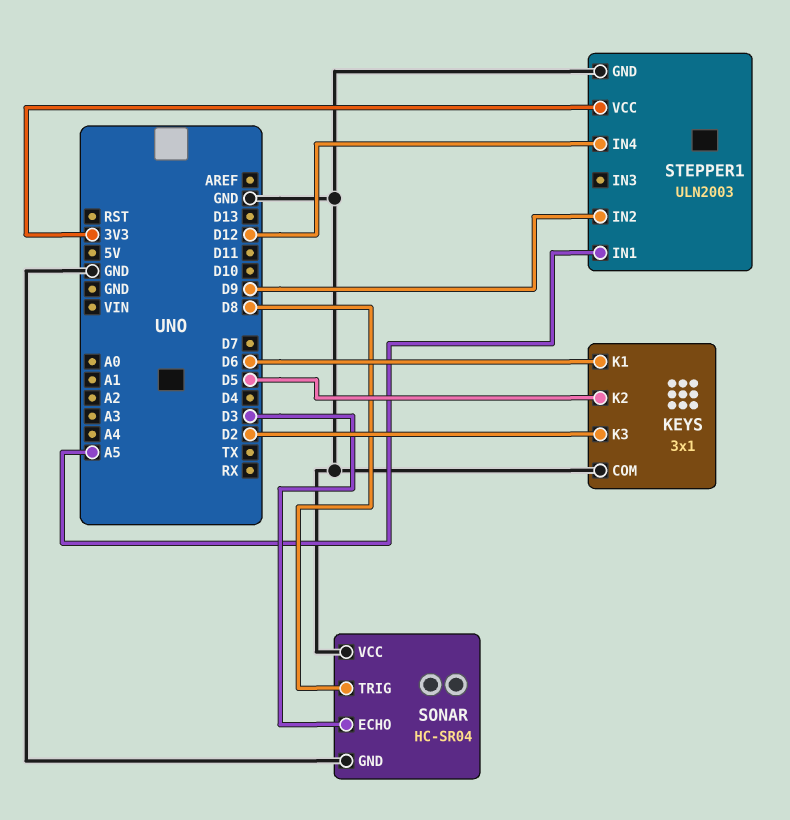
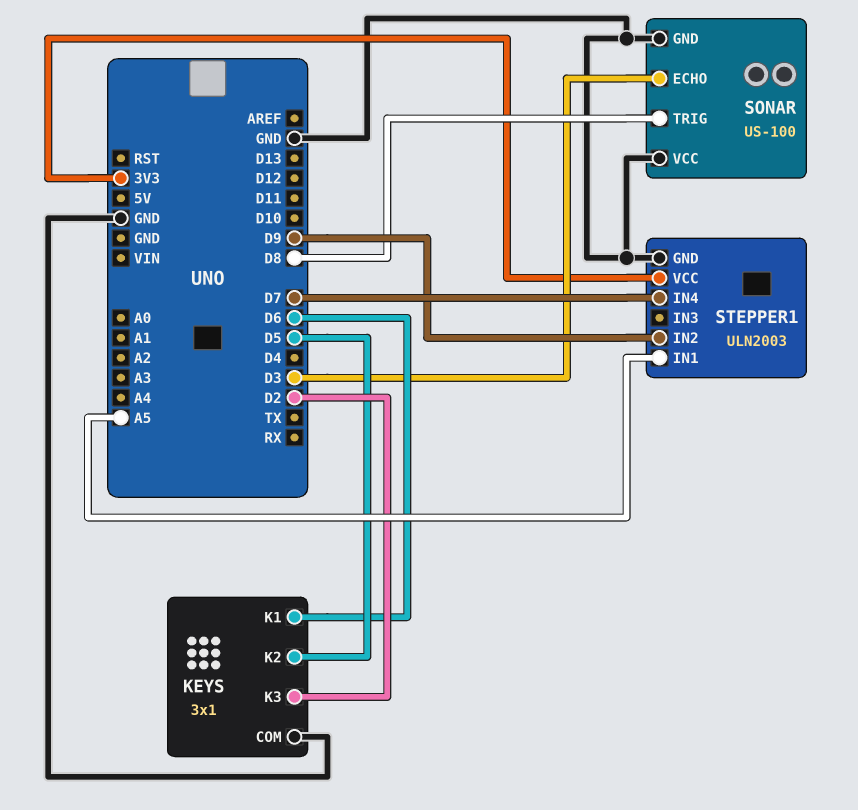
SONAR: HC-SR04 -> US-100
STEPPER1 pin IN4: D12 -> D7

